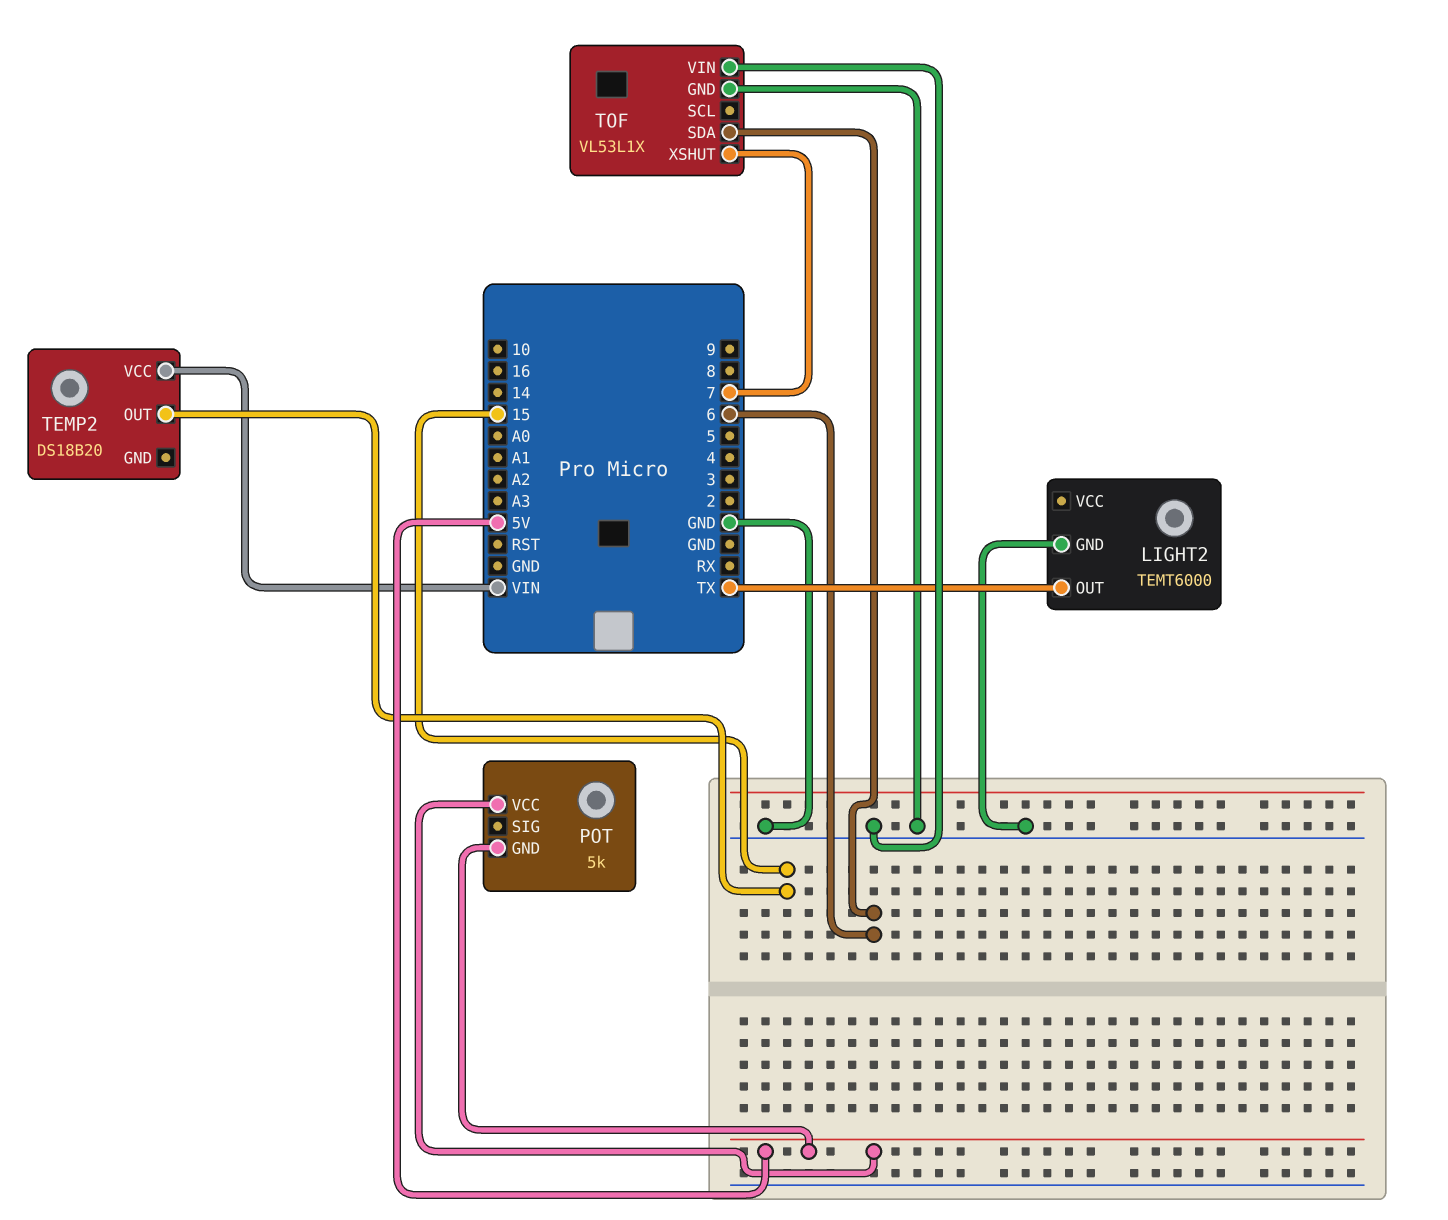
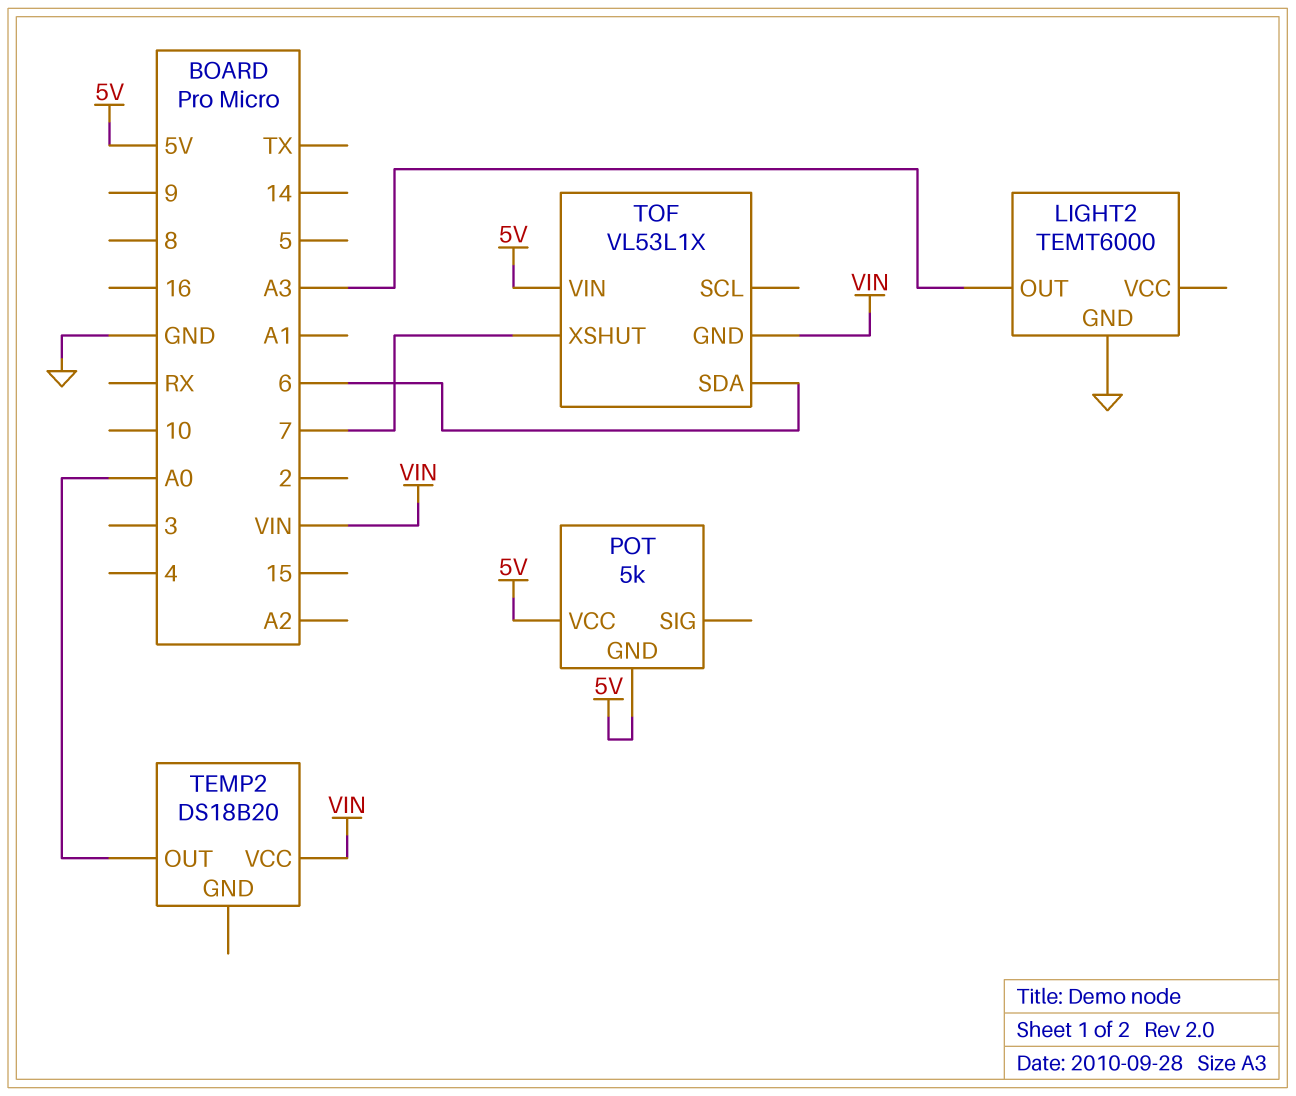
LIGHT2 pin OUT: TX -> A3
TEMP2 pin OUT: 15 -> A0
TOF pin GND: GND -> VIN
TOF pin VIN: GND -> 5V

